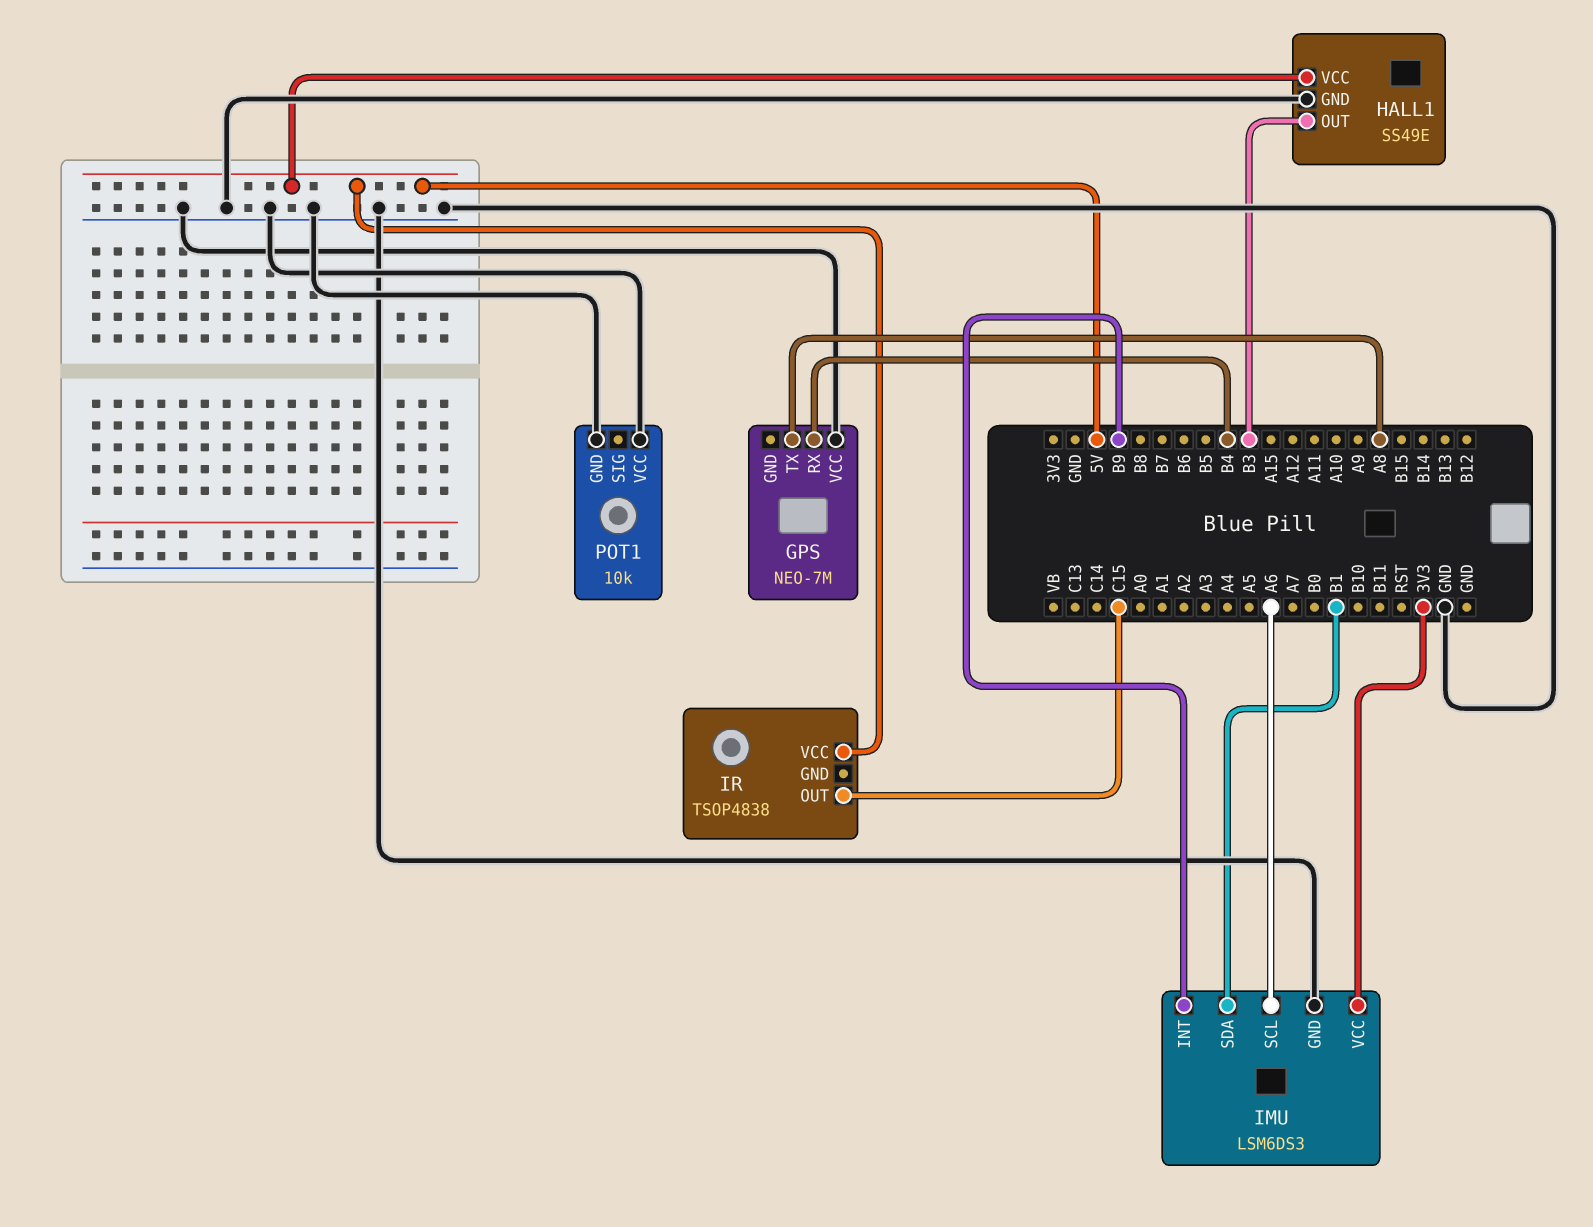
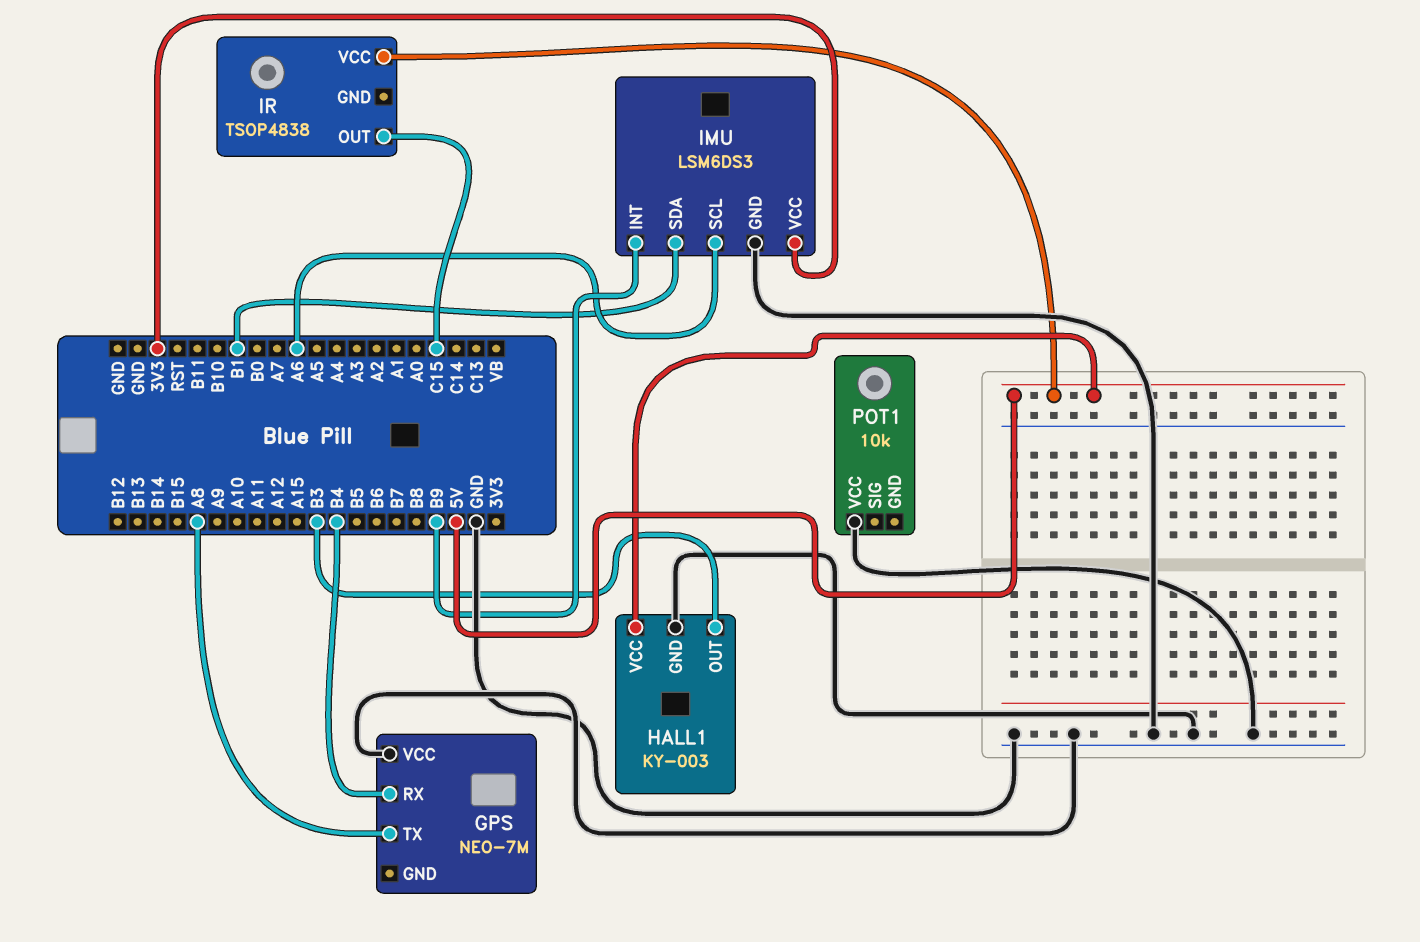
HALL1: SS49E -> KY-003
POT1 pin GND: GND -> none

